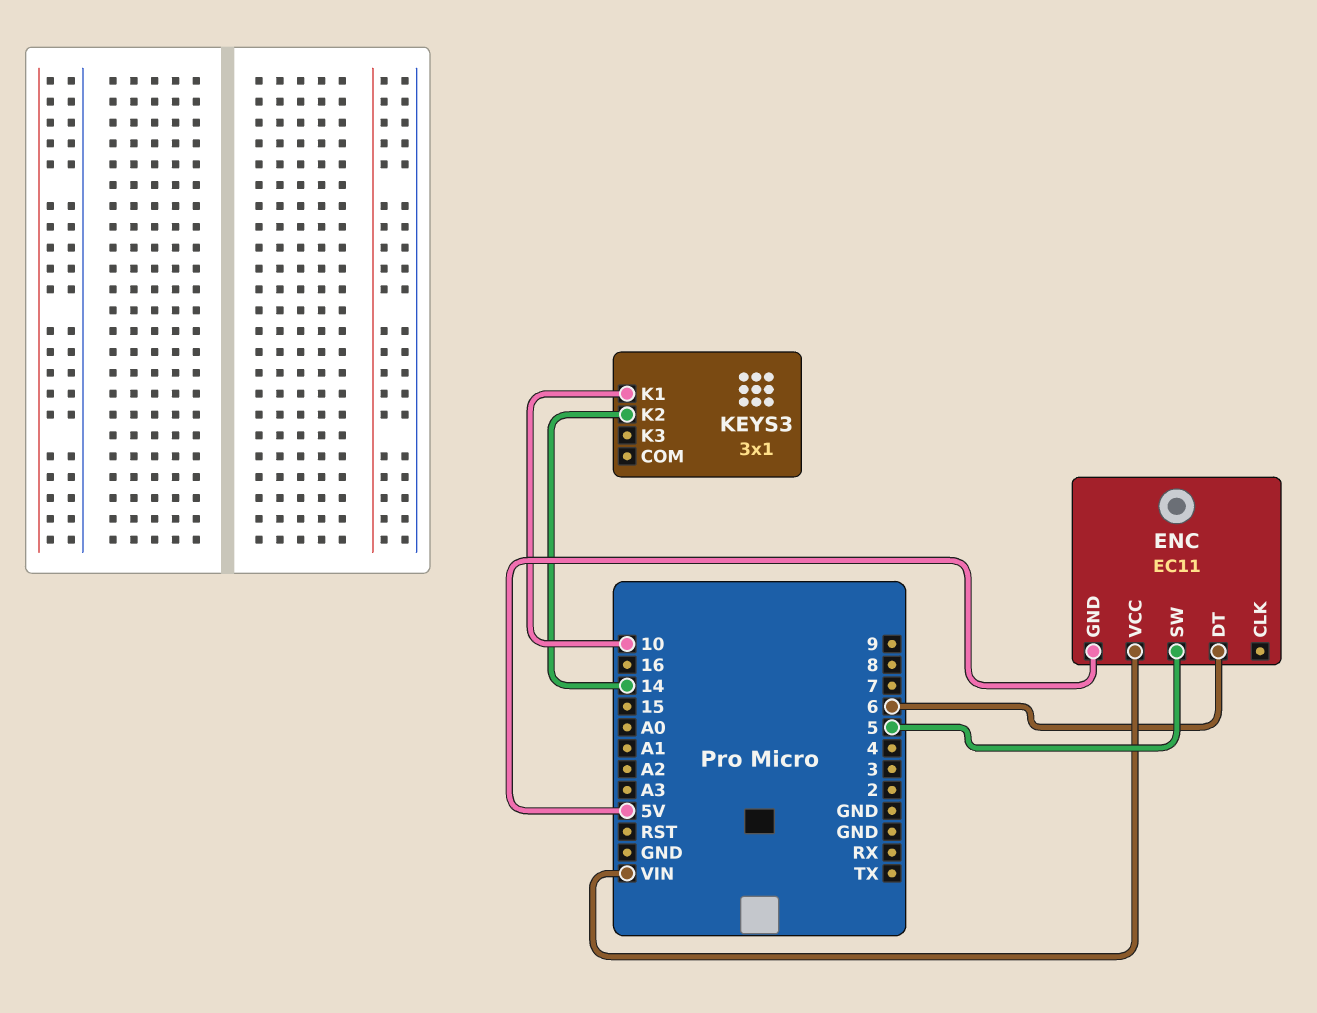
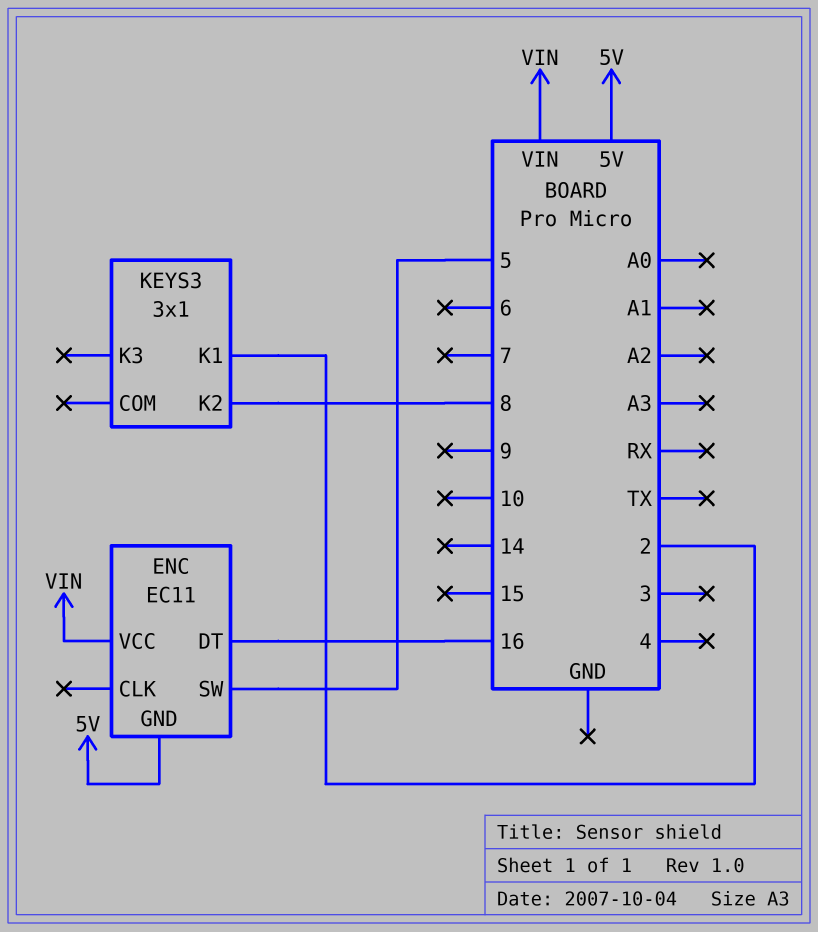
ENC pin DT: 6 -> 16
KEYS3 pin K1: 10 -> 2
KEYS3 pin K2: 14 -> 8

